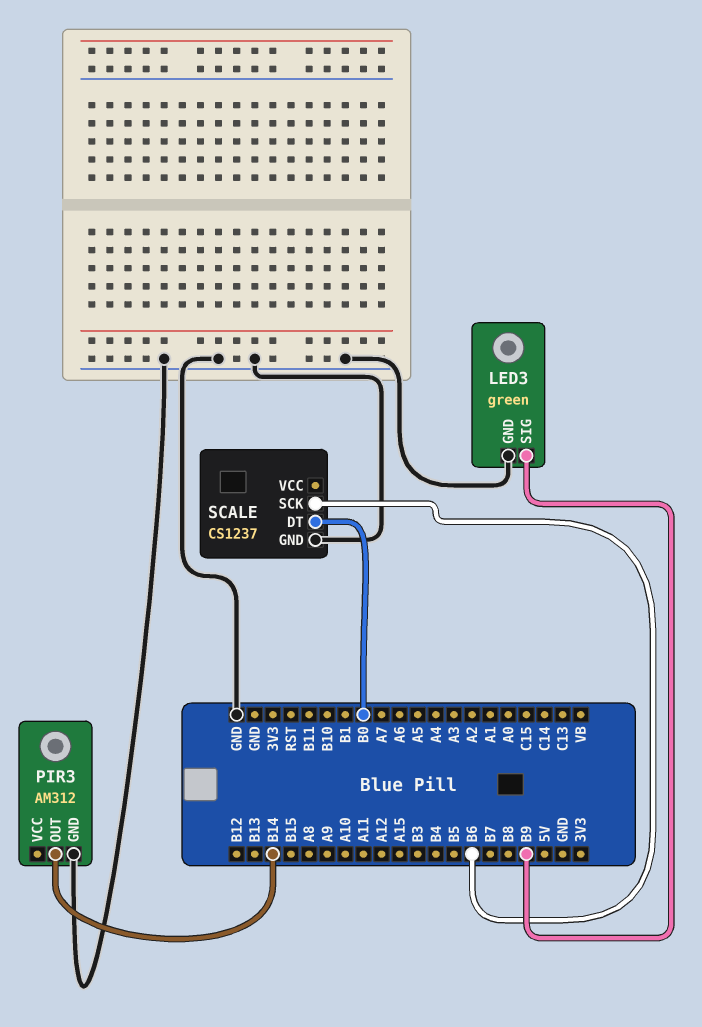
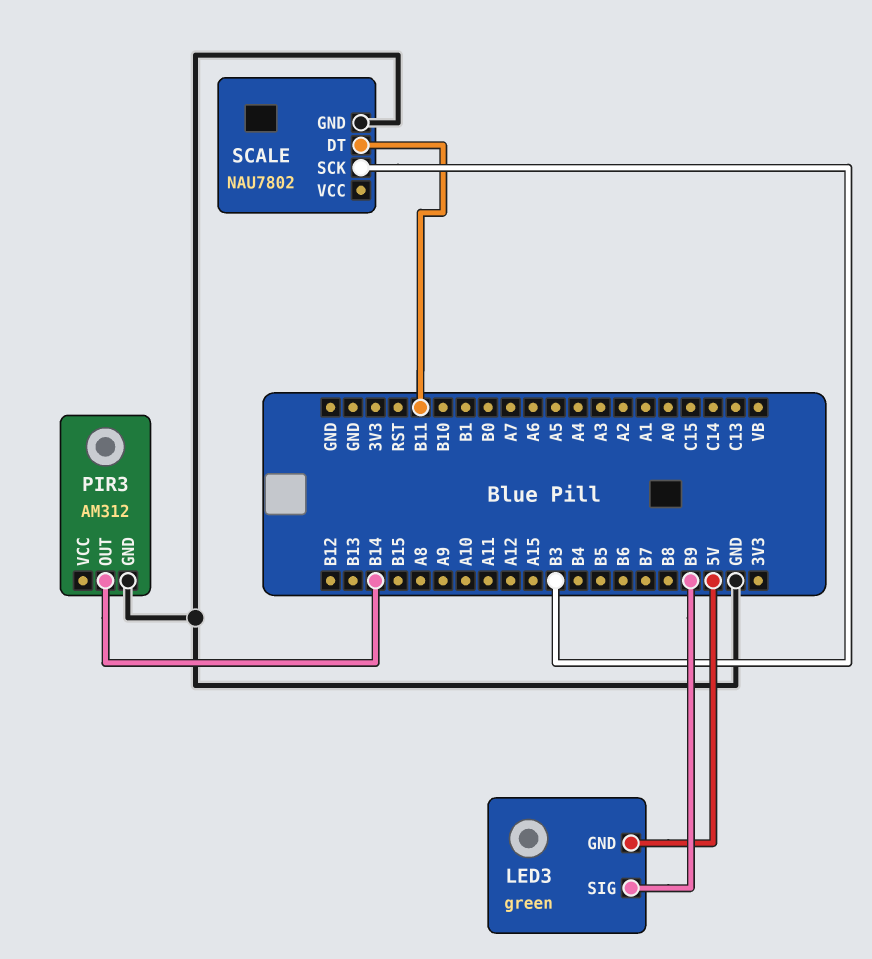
LED3 pin GND: GND -> 5V
SCALE: CS1237 -> NAU7802
SCALE pin DT: B0 -> B11
SCALE pin SCK: B6 -> B3

